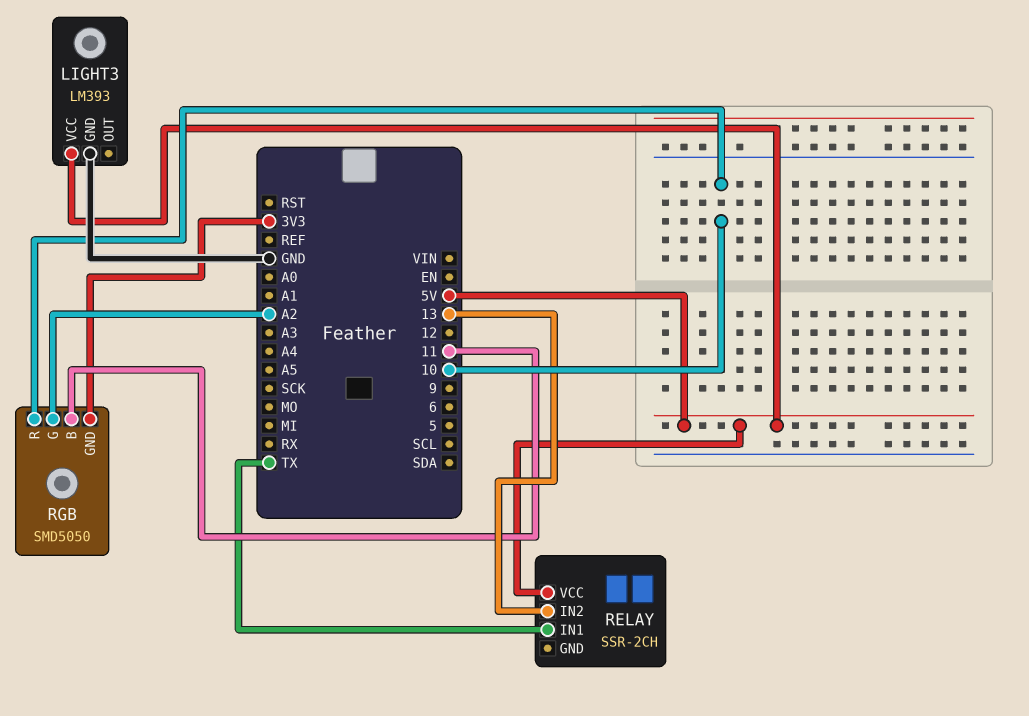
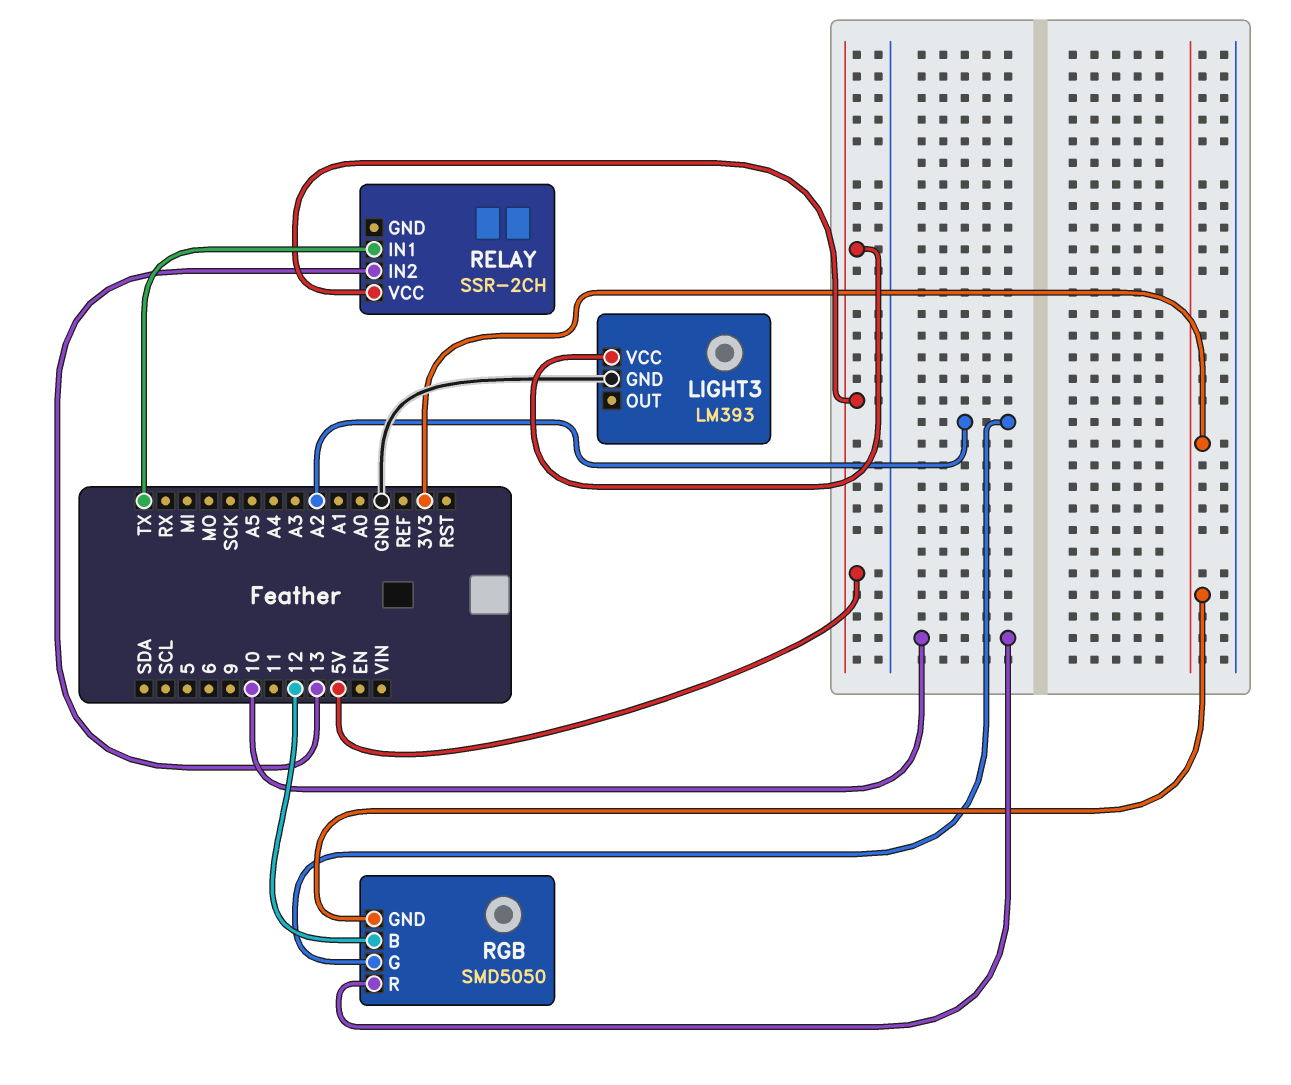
RGB pin B: 11 -> 12

